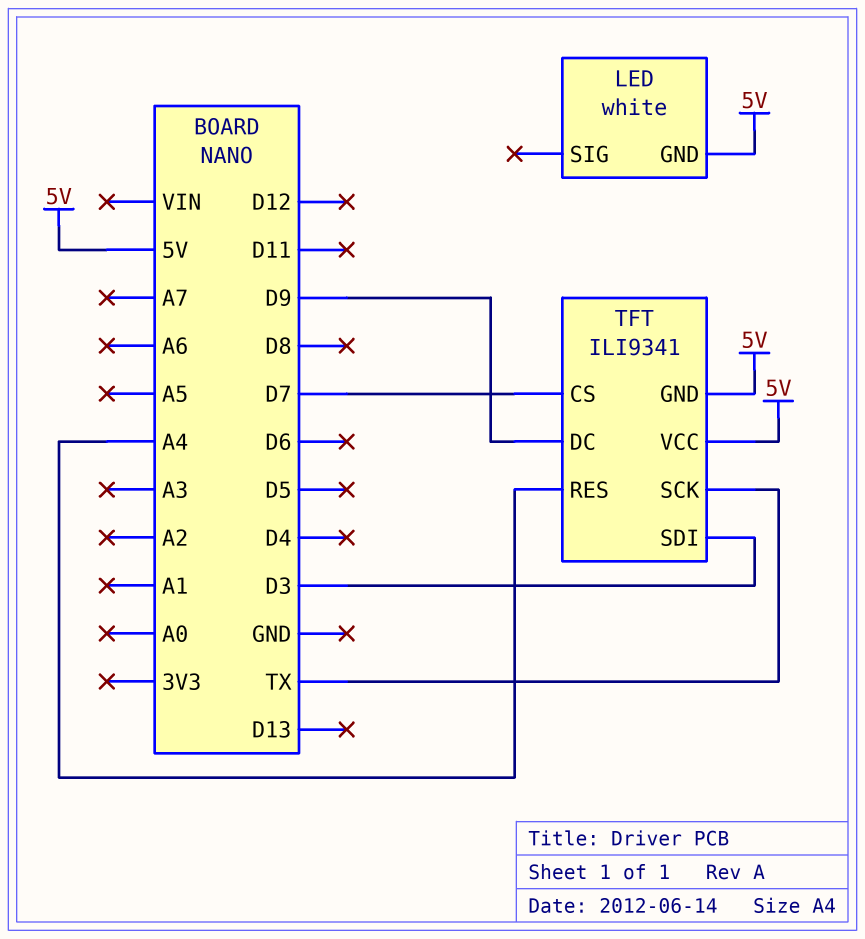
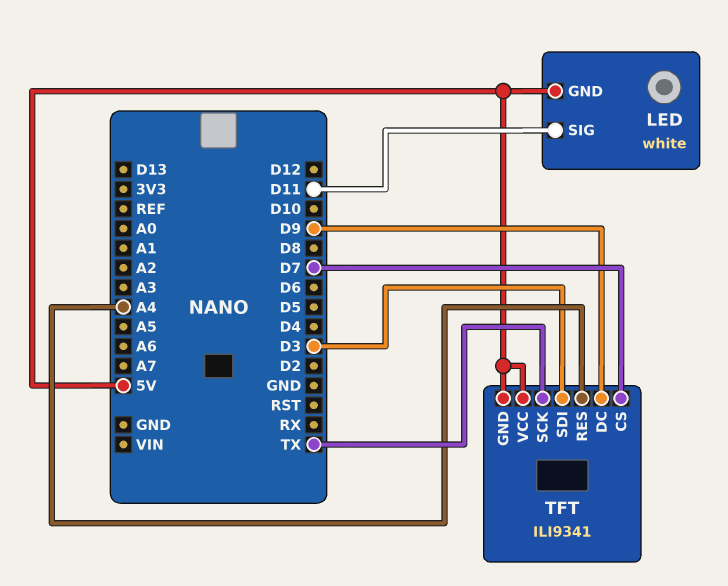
LED pin SIG: none -> D11

